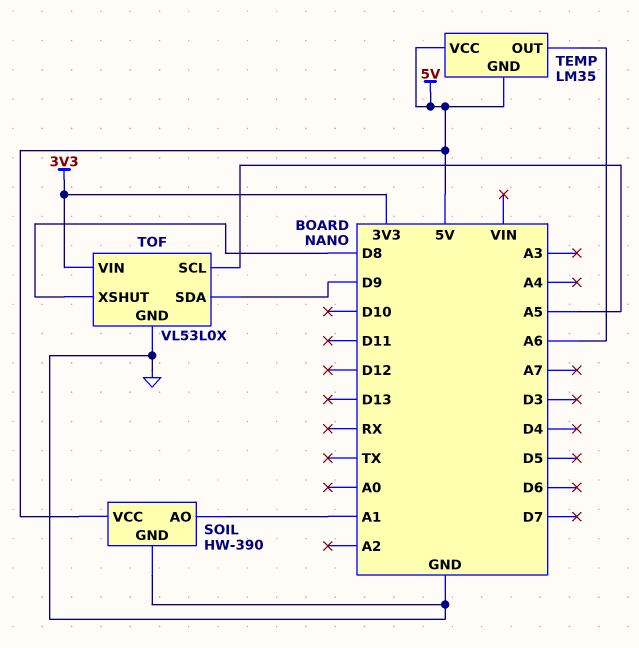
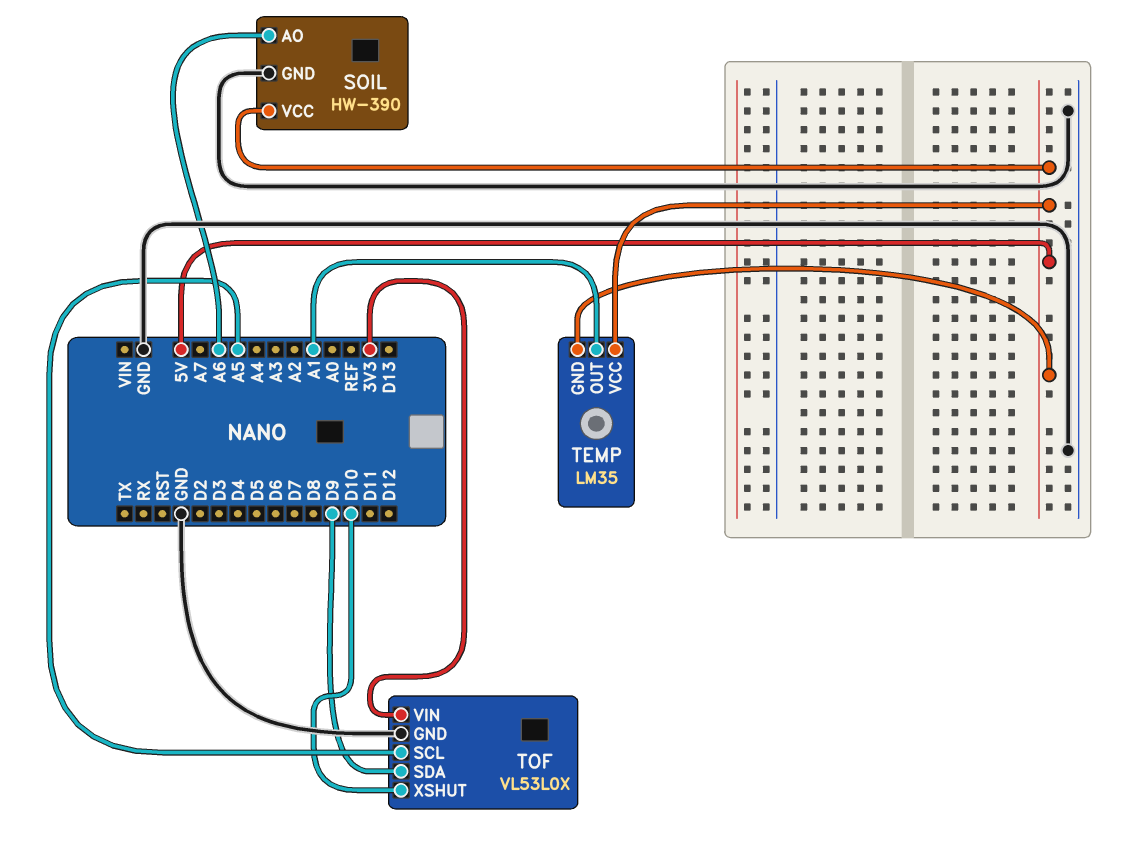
SOIL pin AO: A1 -> A6
TEMP pin OUT: A6 -> A1
TOF pin XSHUT: D8 -> D10

